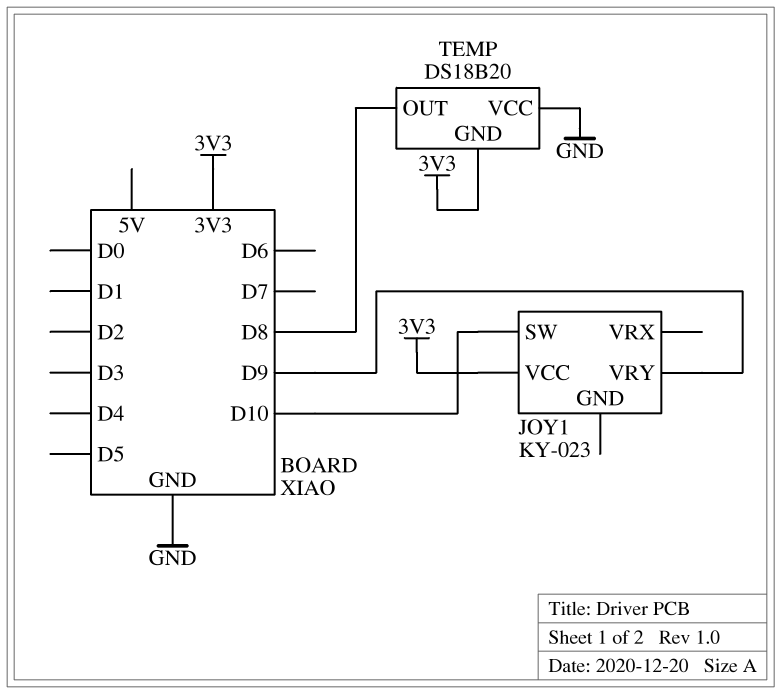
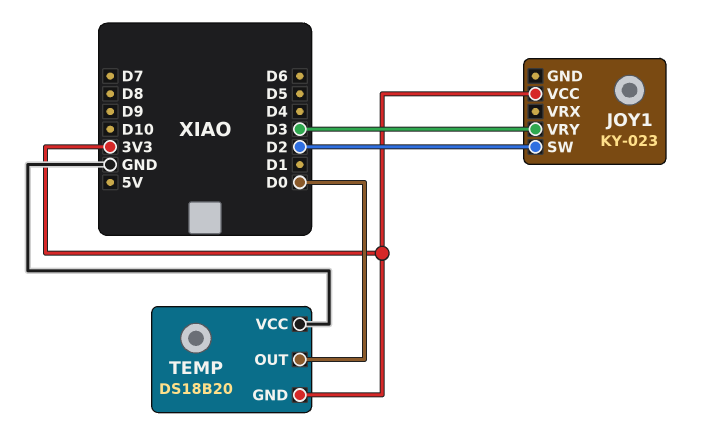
JOY1 pin SW: D10 -> D2
JOY1 pin VRY: D9 -> D3
TEMP pin OUT: D8 -> D0

